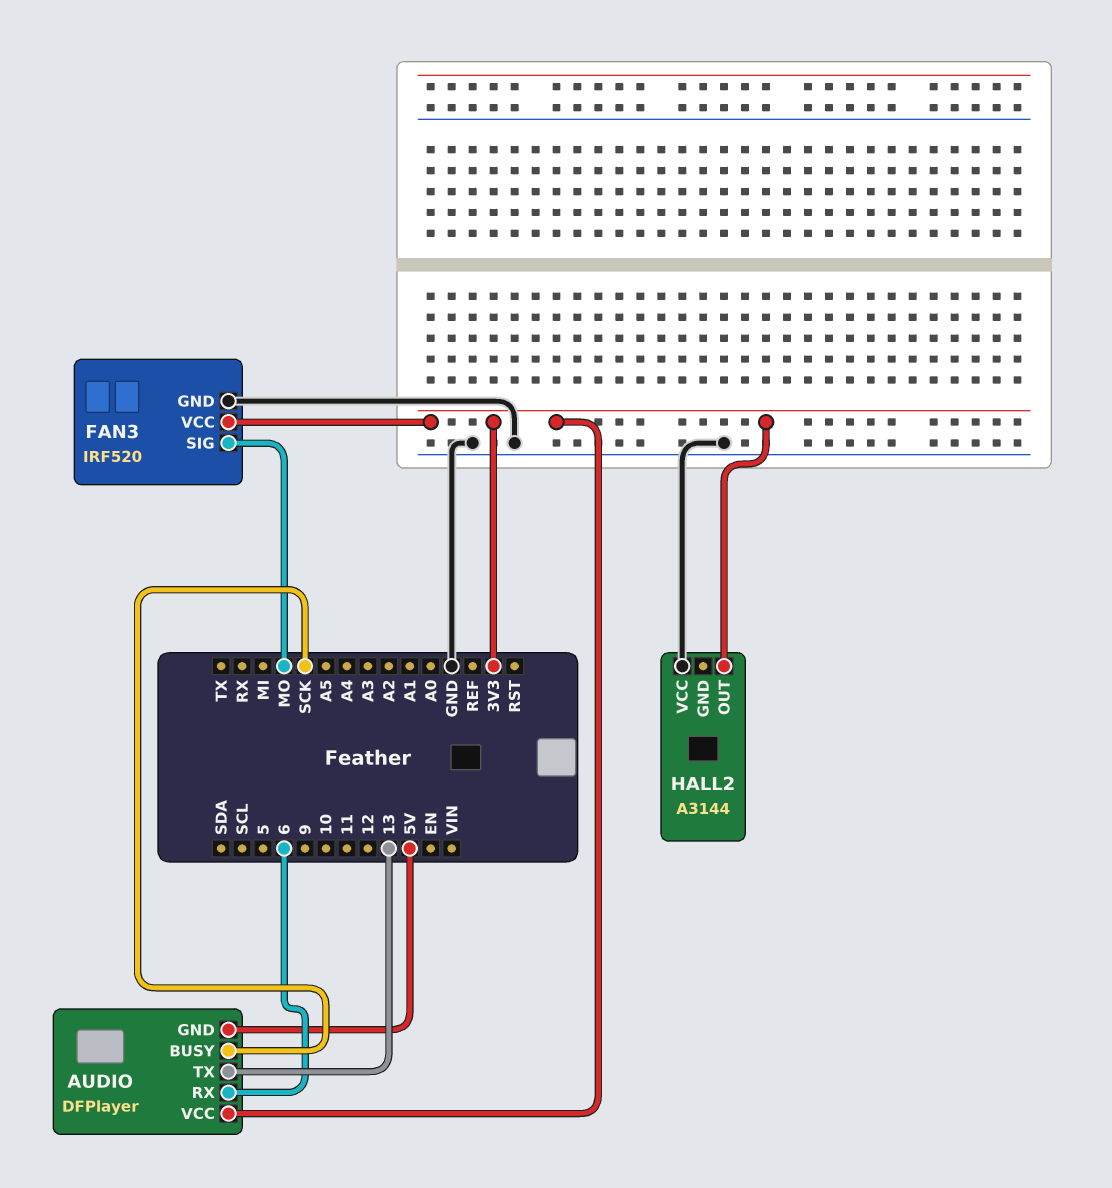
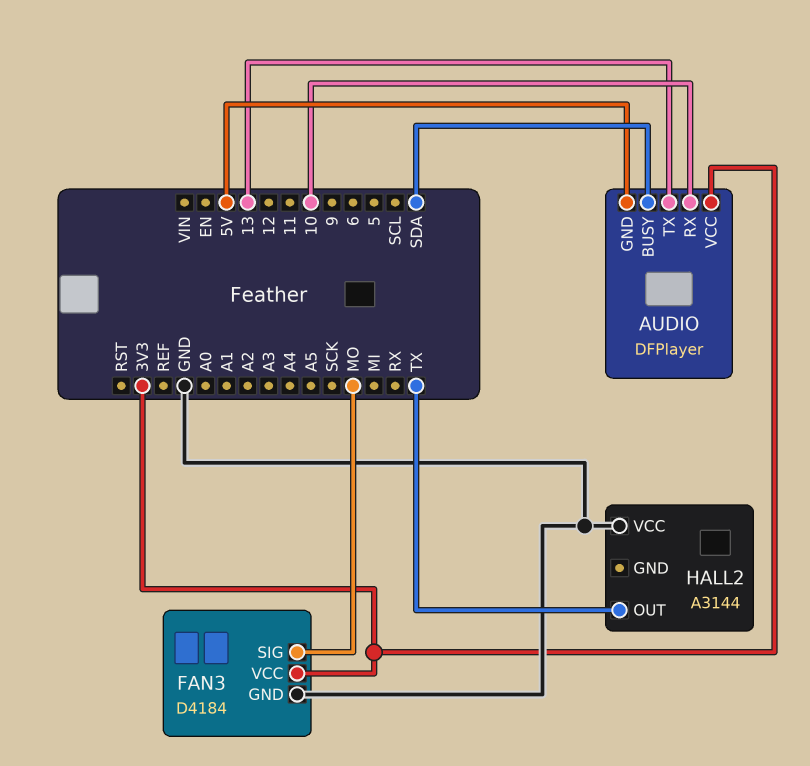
AUDIO pin BUSY: SCK -> SDA
AUDIO pin RX: 6 -> 10
FAN3: IRF520 -> D4184
HALL2 pin OUT: 3V3 -> TX

